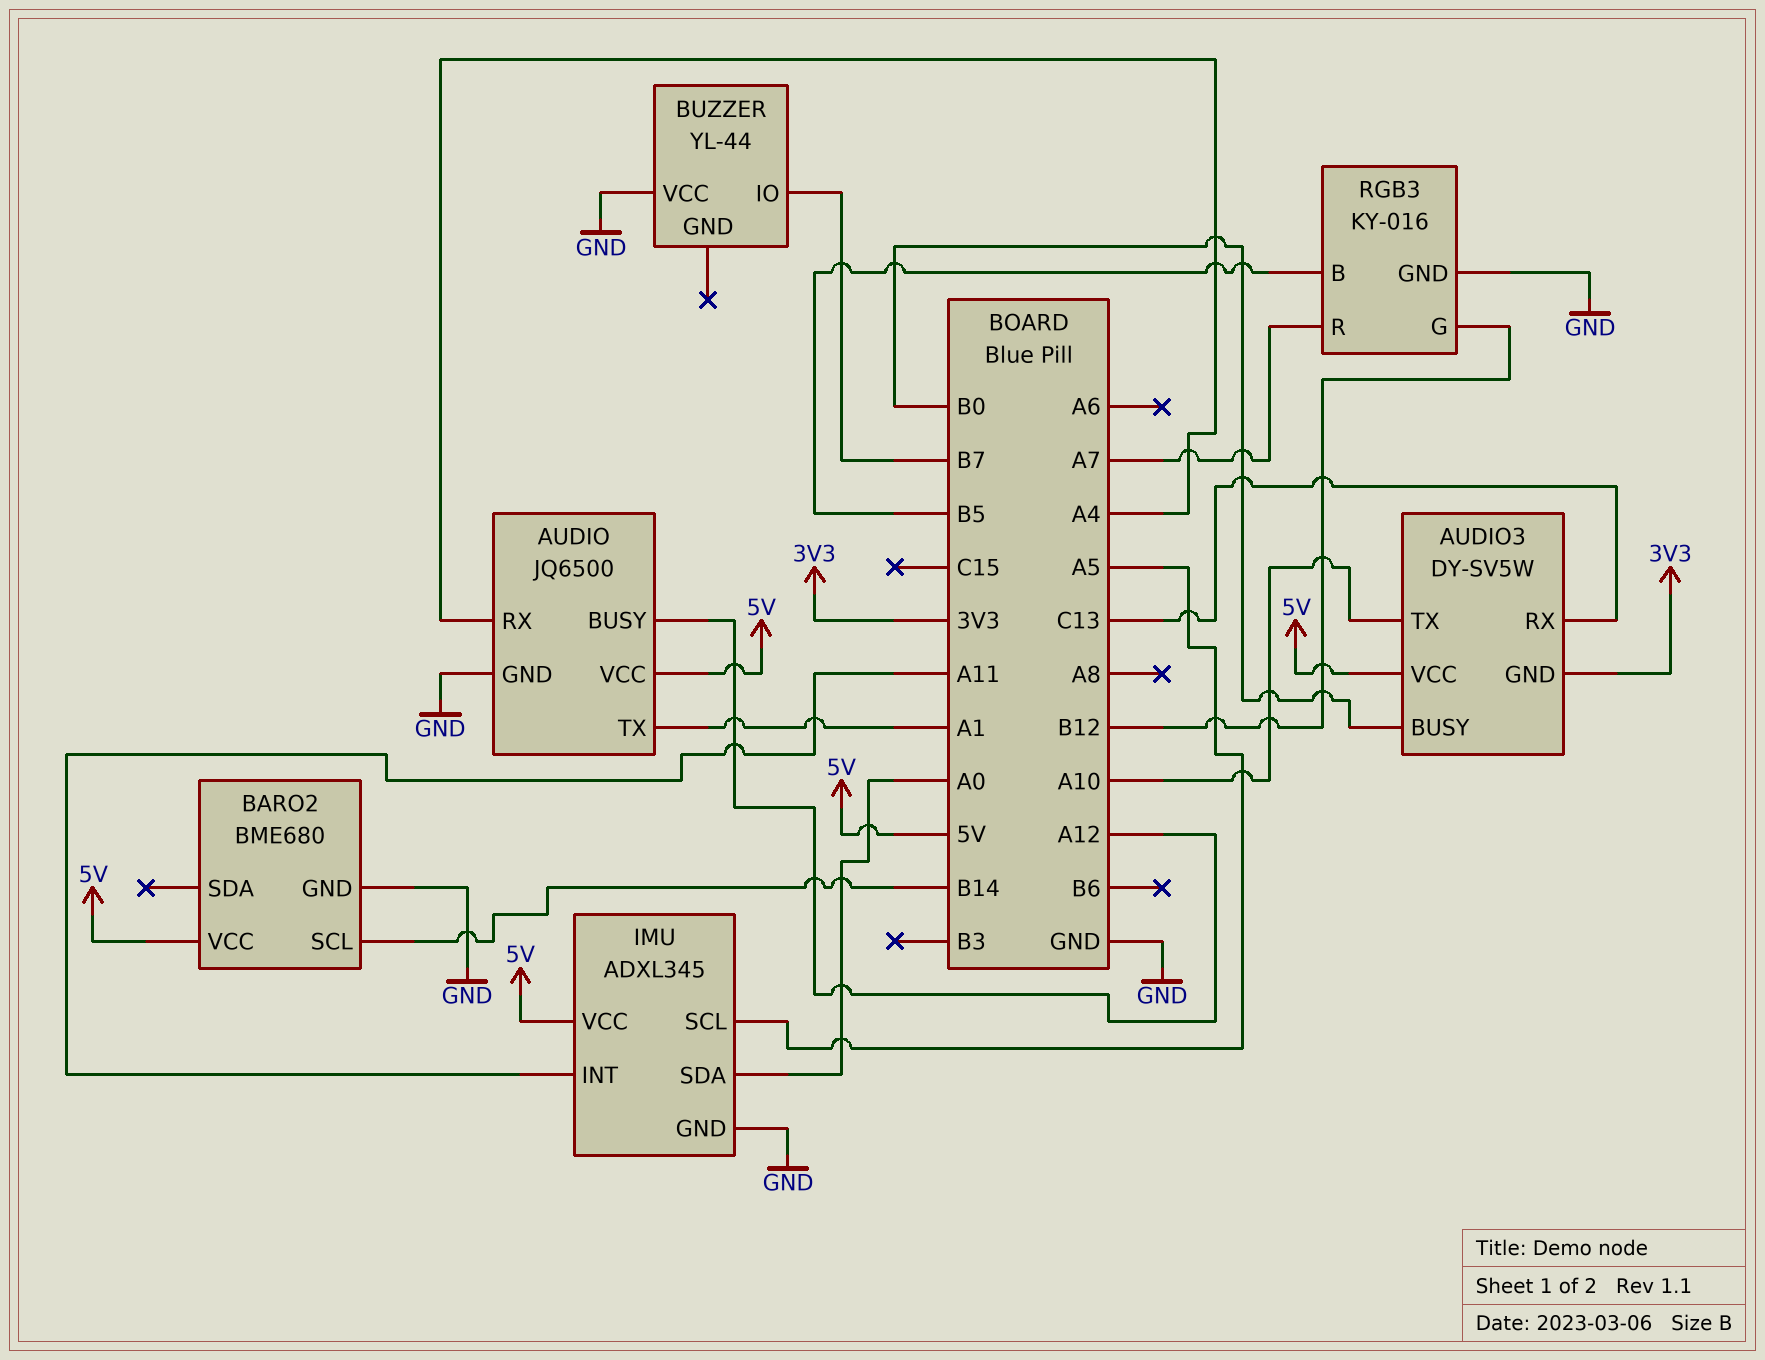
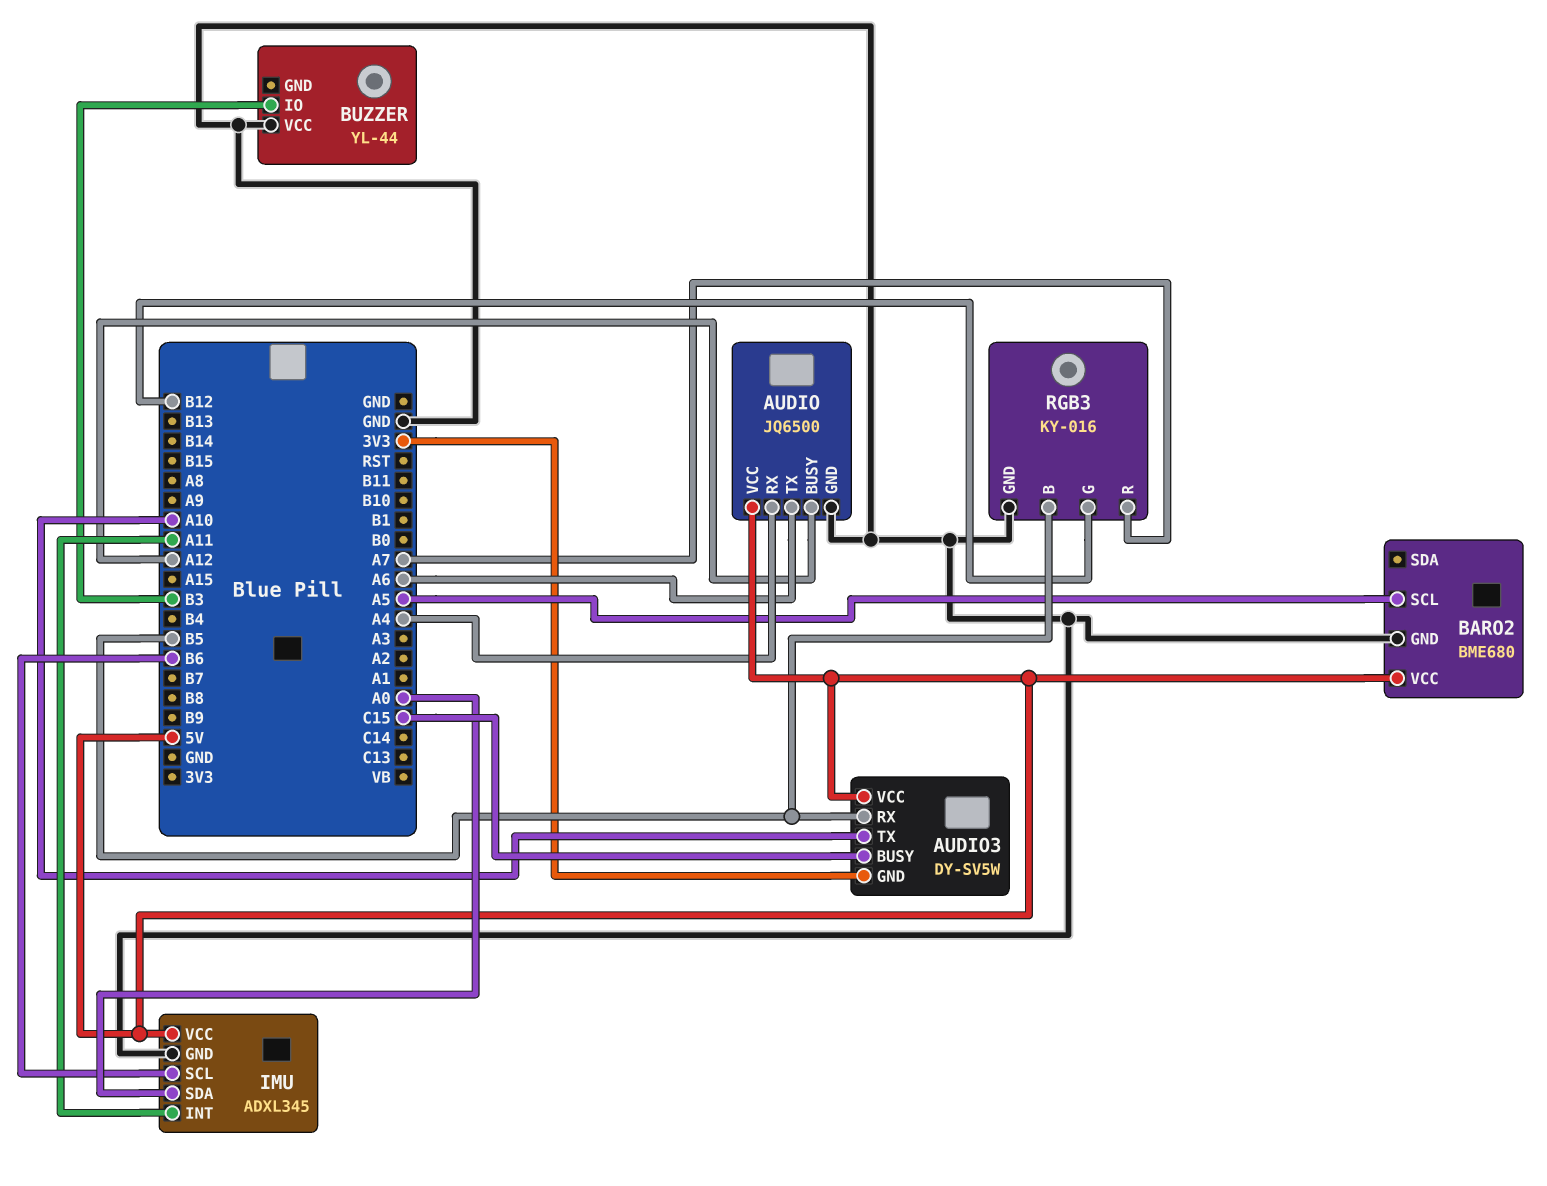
AUDIO pin TX: A1 -> A6
AUDIO3 pin BUSY: B0 -> C15
AUDIO3 pin RX: C13 -> B5
BARO2 pin SCL: B14 -> A5
BUZZER pin IO: B7 -> B3
IMU pin SCL: A5 -> B6

